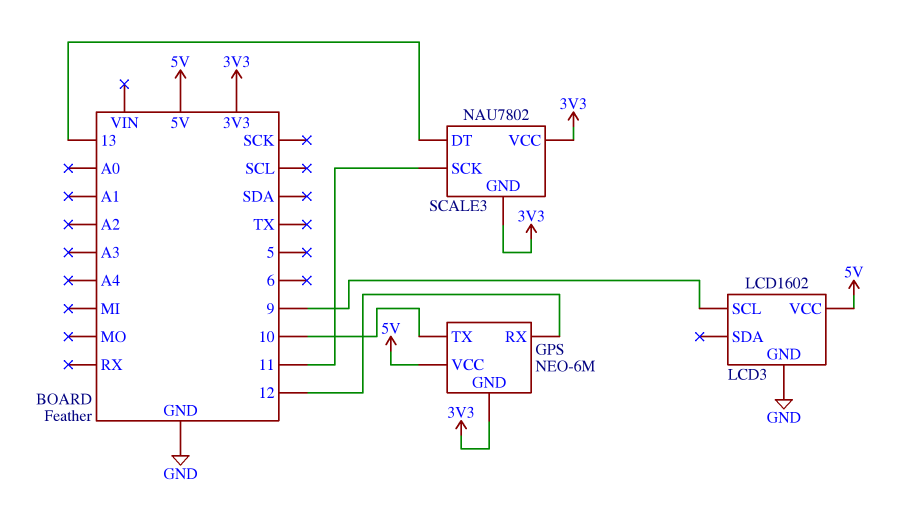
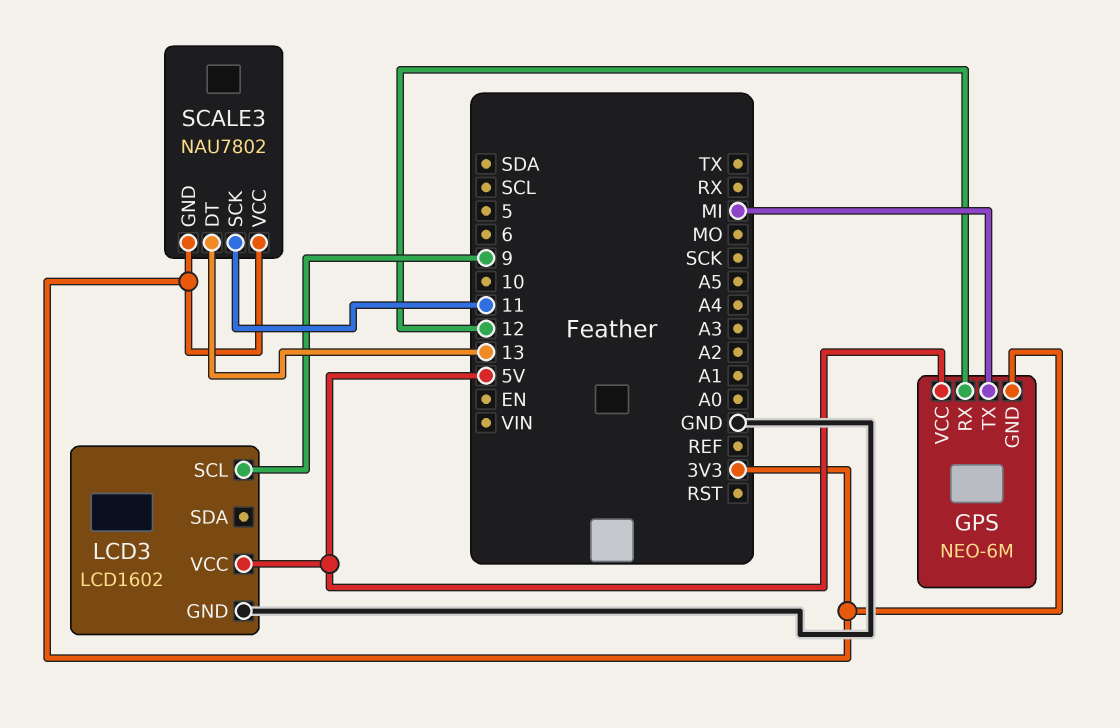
GPS pin TX: 10 -> MI

